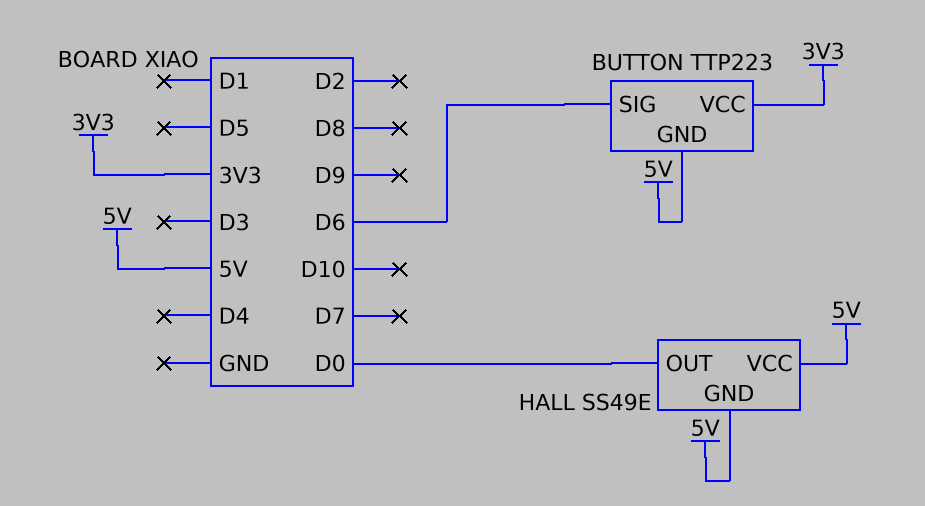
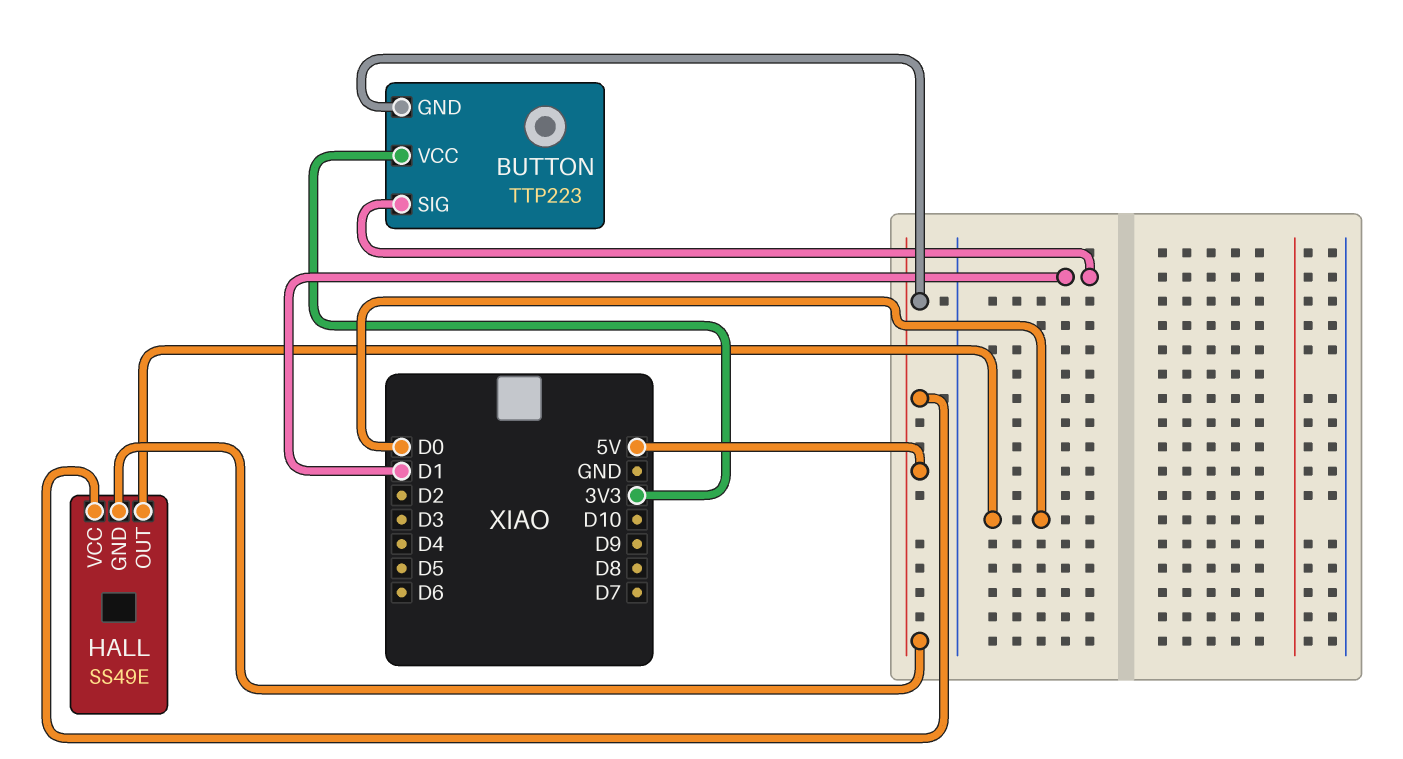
BUTTON pin SIG: D6 -> D1

